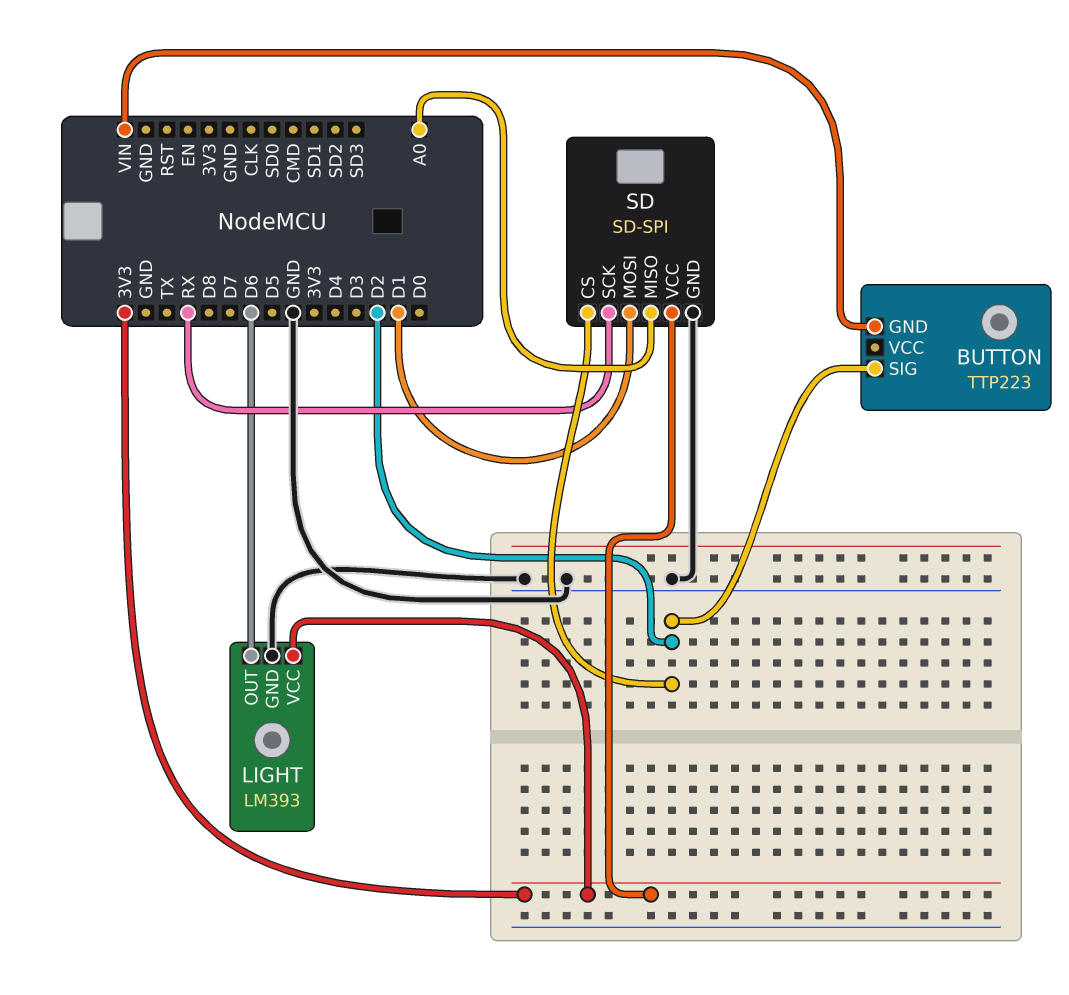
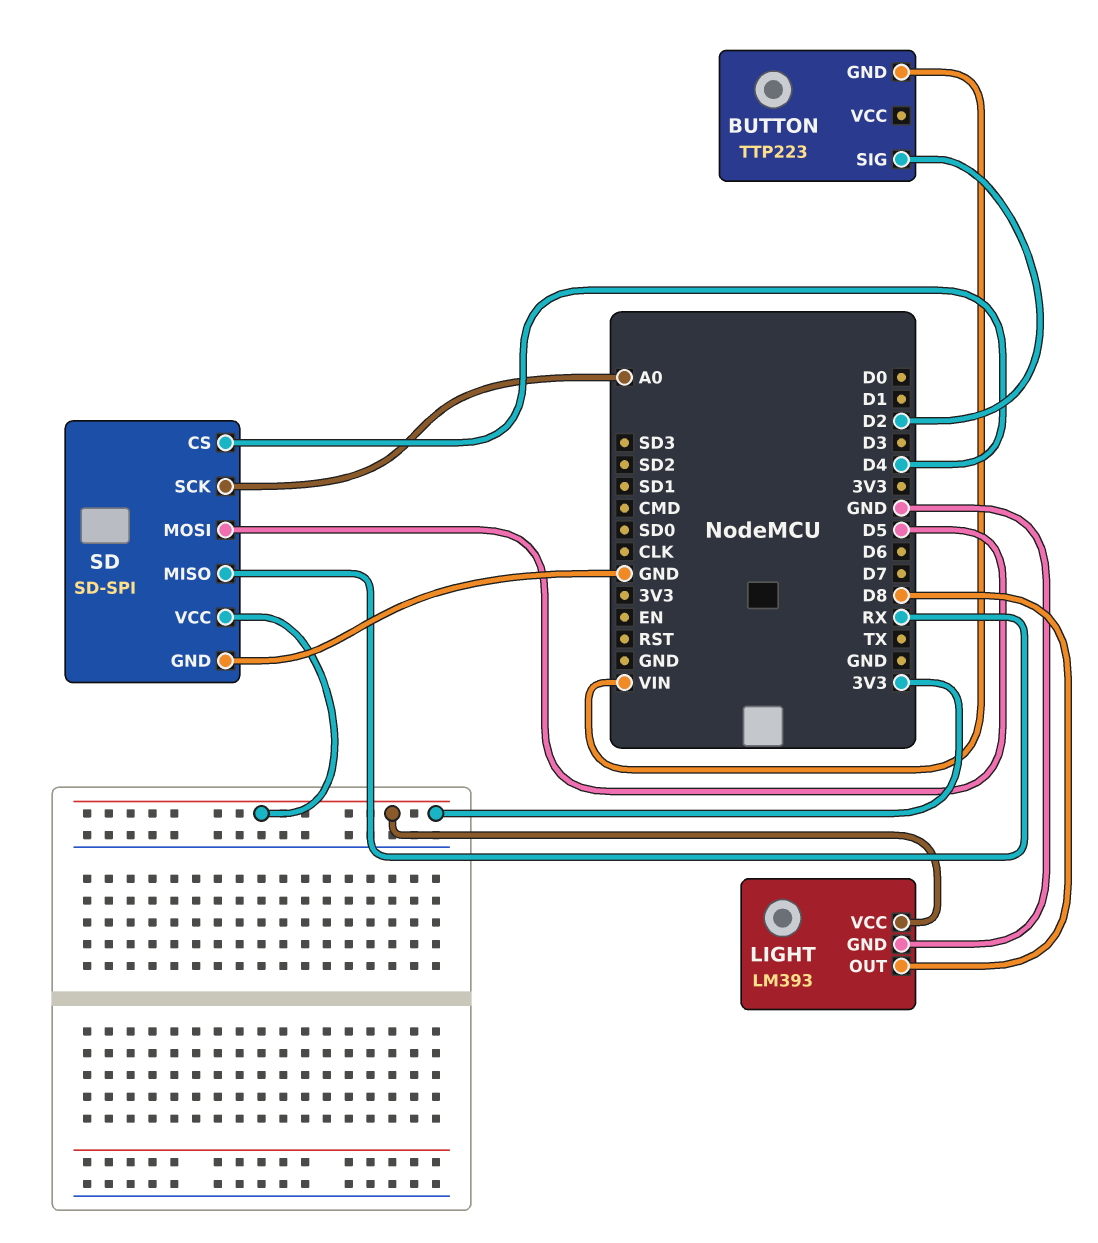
LIGHT pin OUT: D6 -> D8
SD pin CS: D2 -> D4
SD pin MISO: A0 -> RX
SD pin MOSI: D1 -> D5
SD pin SCK: RX -> A0

